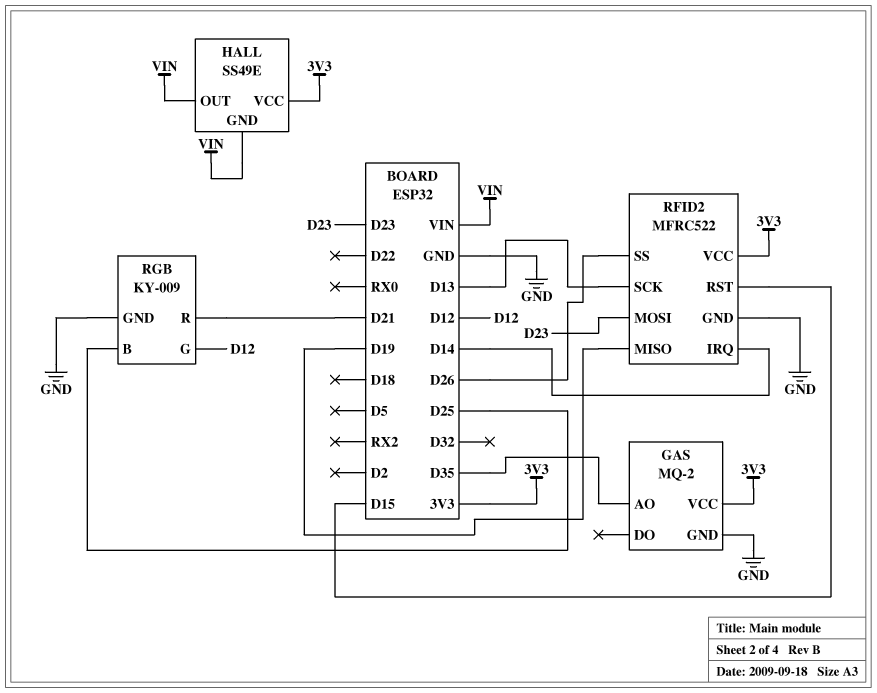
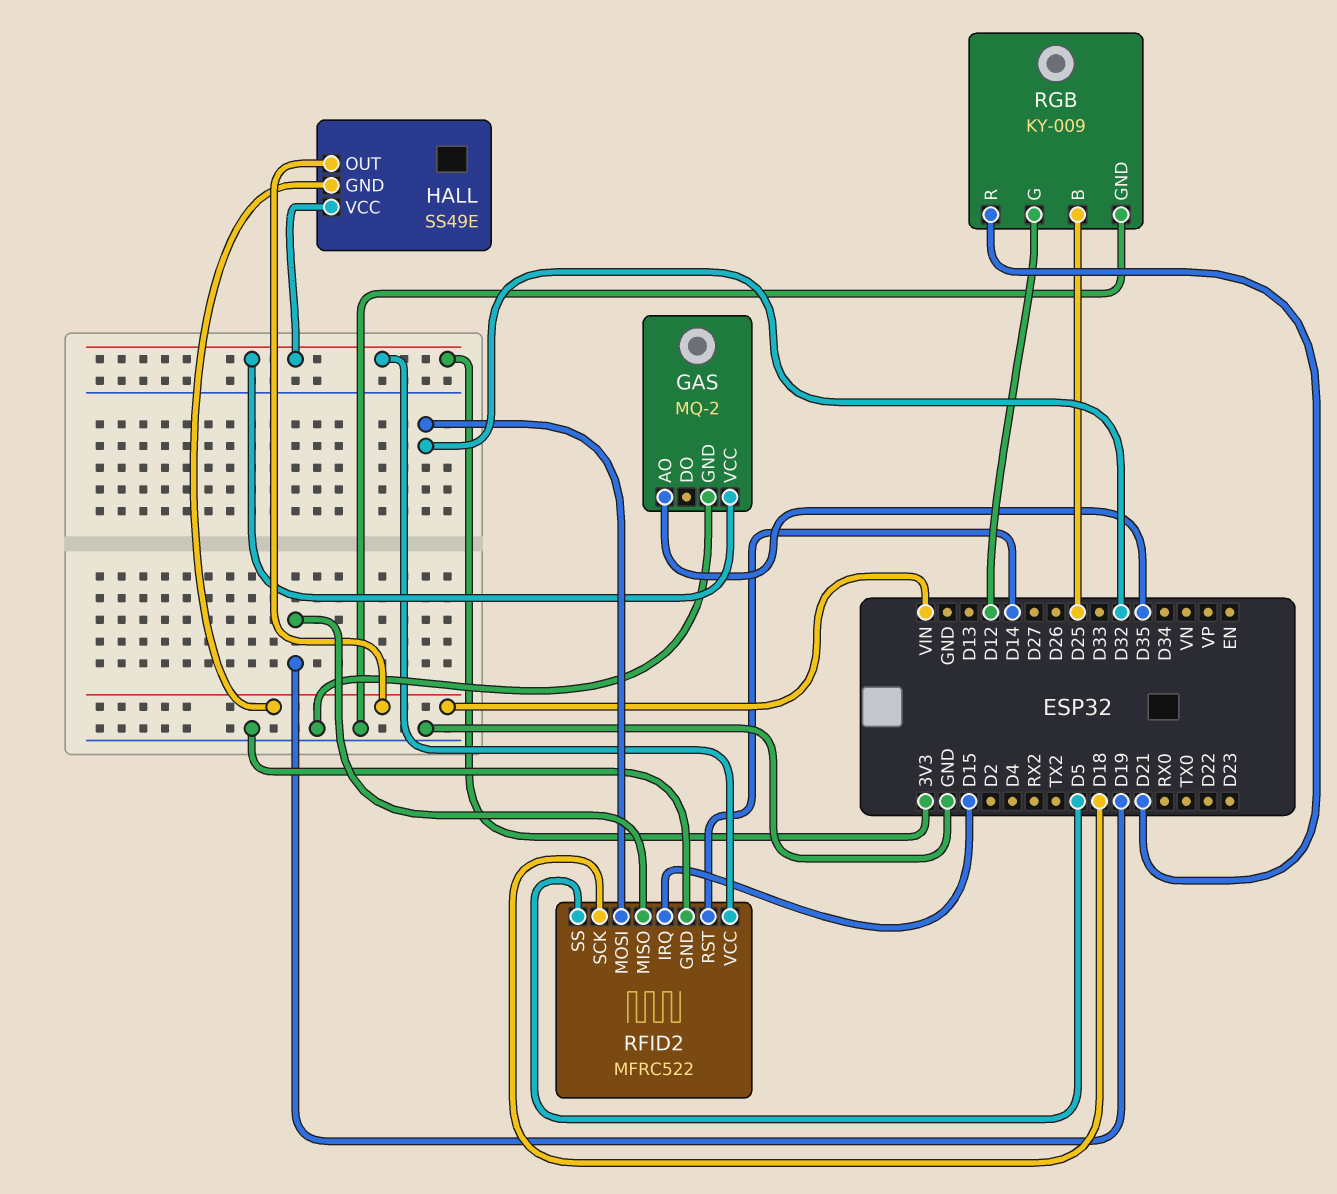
RFID2 pin IRQ: D14 -> D15
RFID2 pin MOSI: D23 -> D32
RFID2 pin RST: D15 -> D14
RFID2 pin SCK: D13 -> D18
RFID2 pin SS: D26 -> D5

